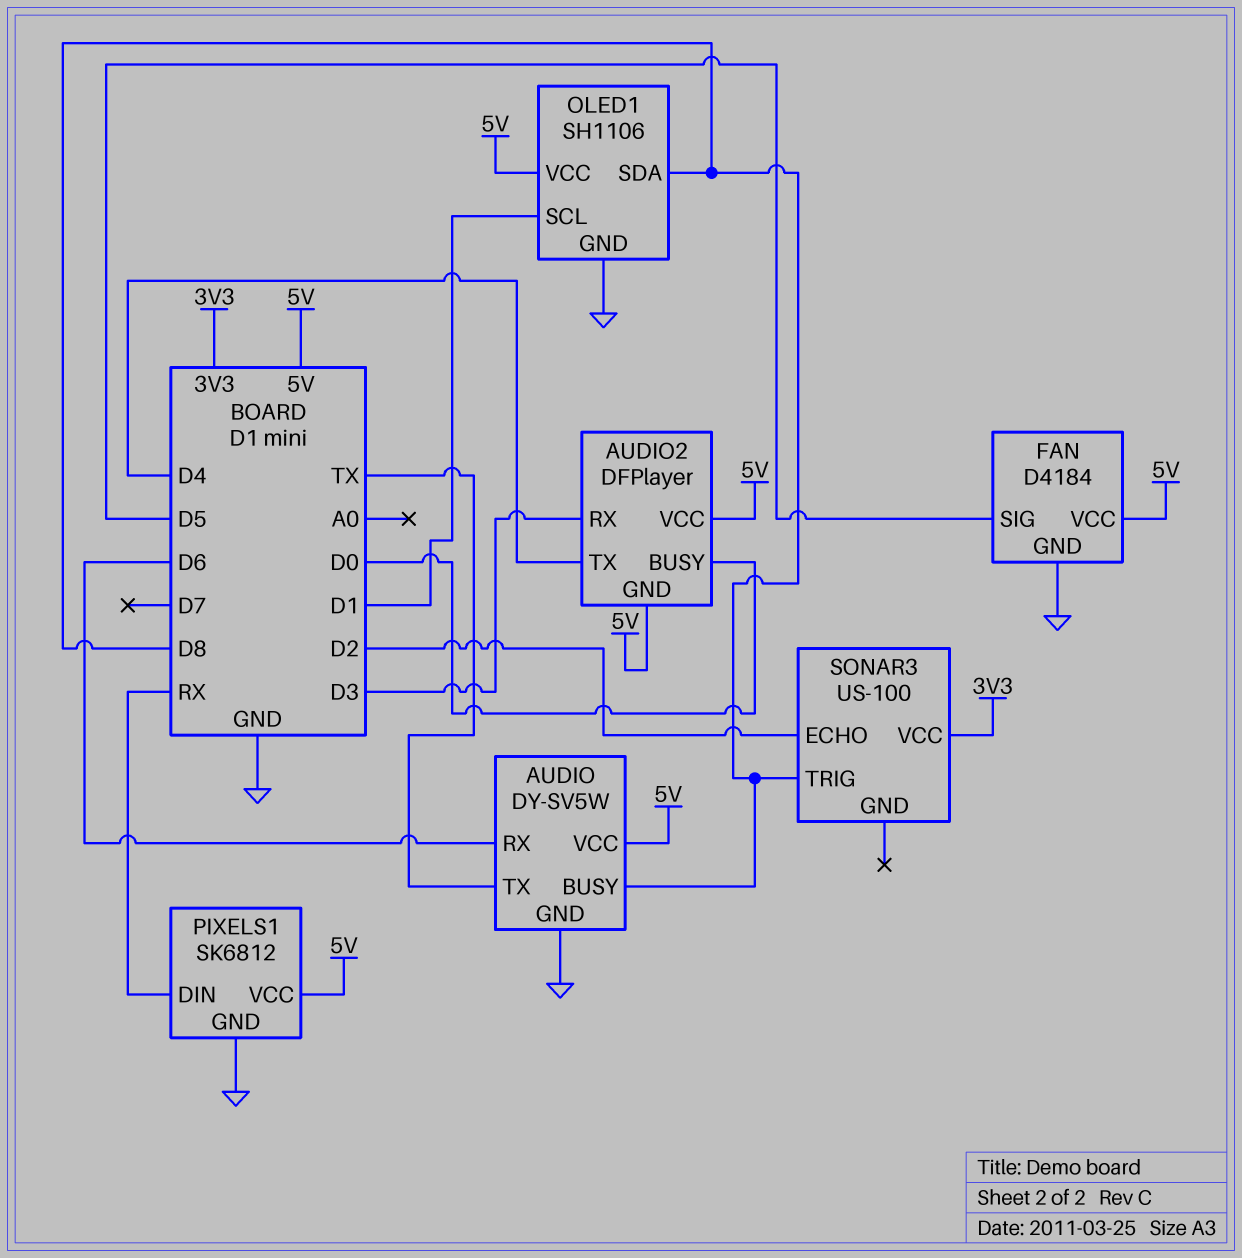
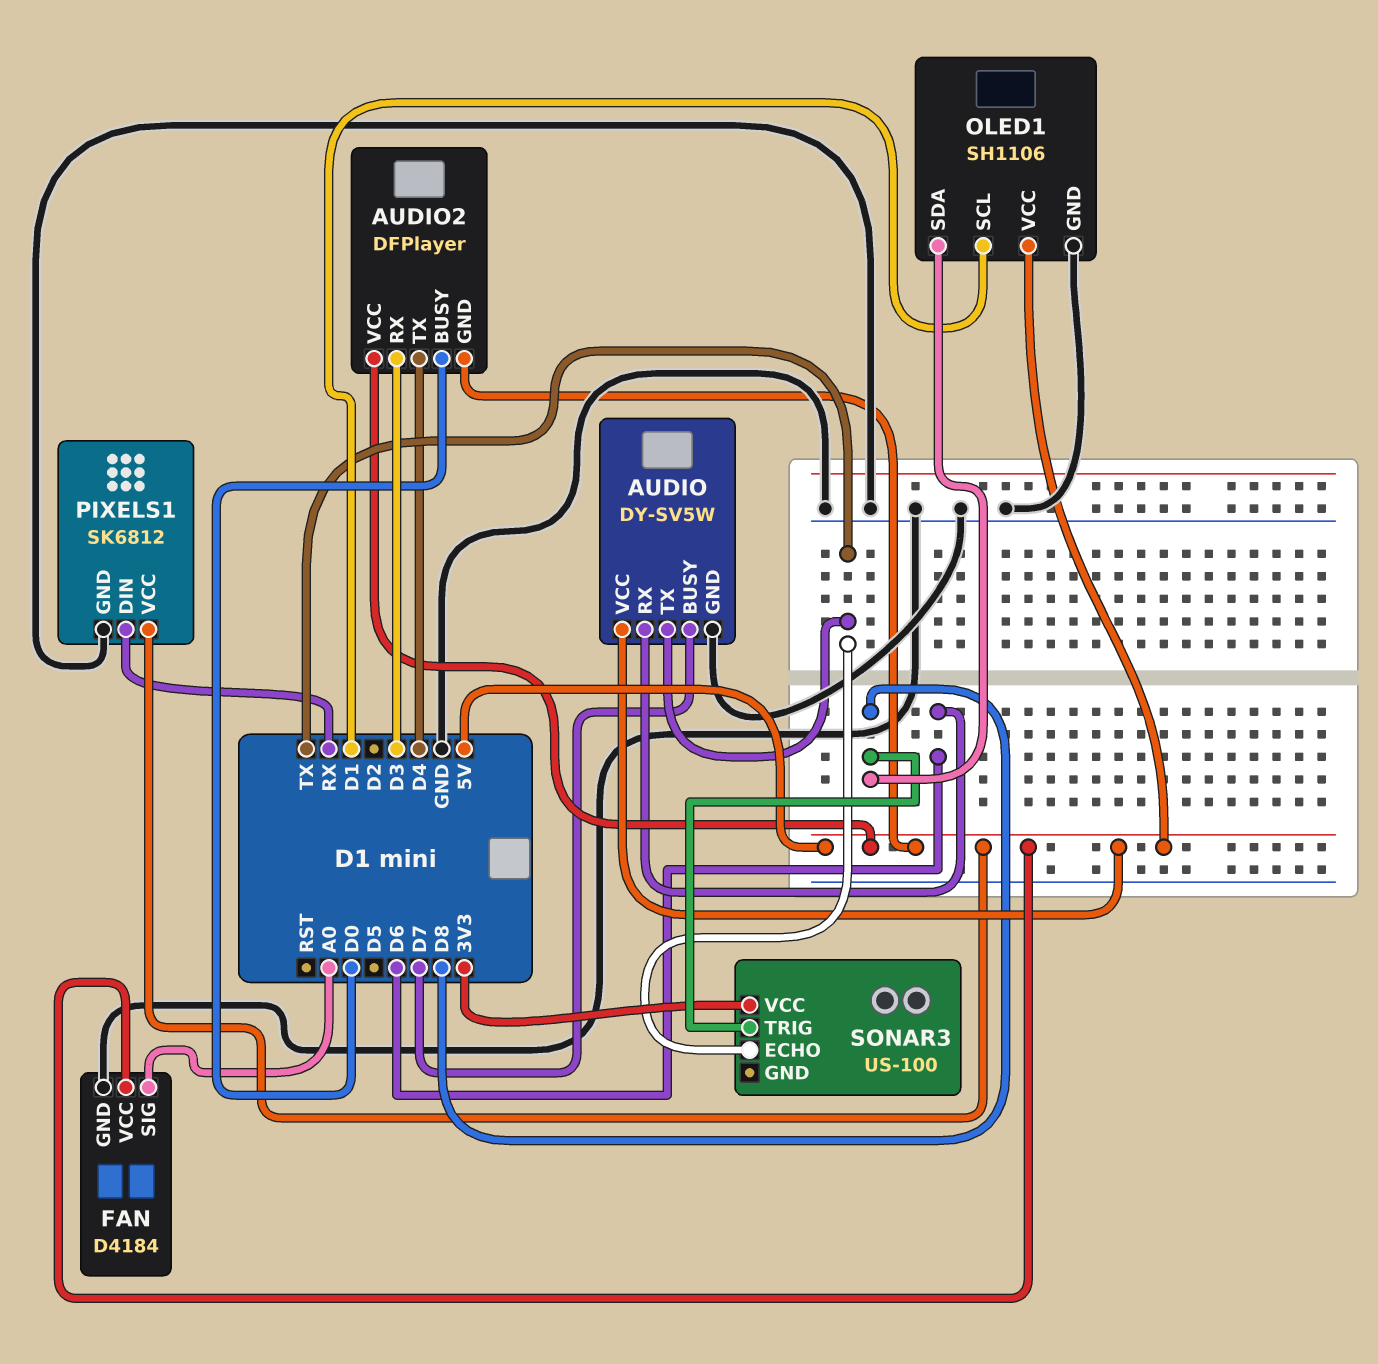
AUDIO pin BUSY: D8 -> D7
FAN pin SIG: D5 -> A0
SONAR3 pin ECHO: D2 -> TX

